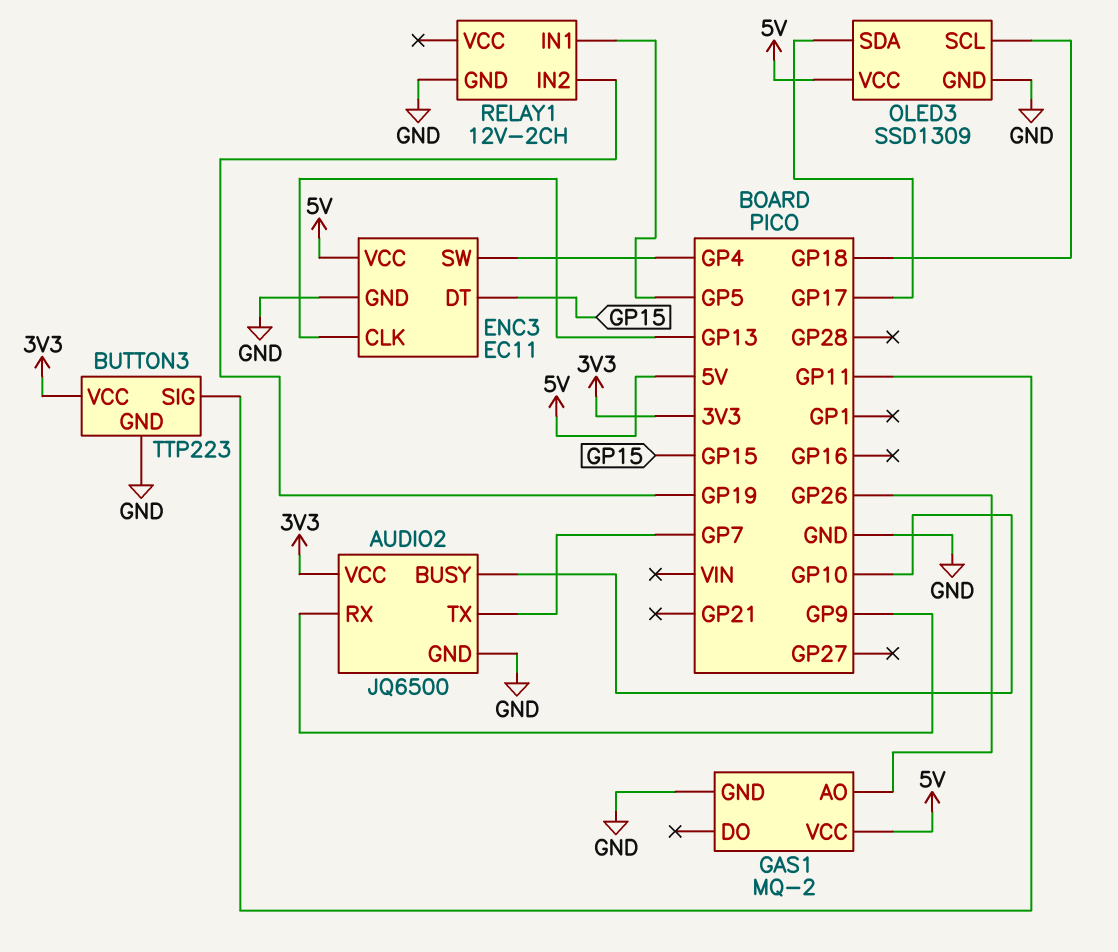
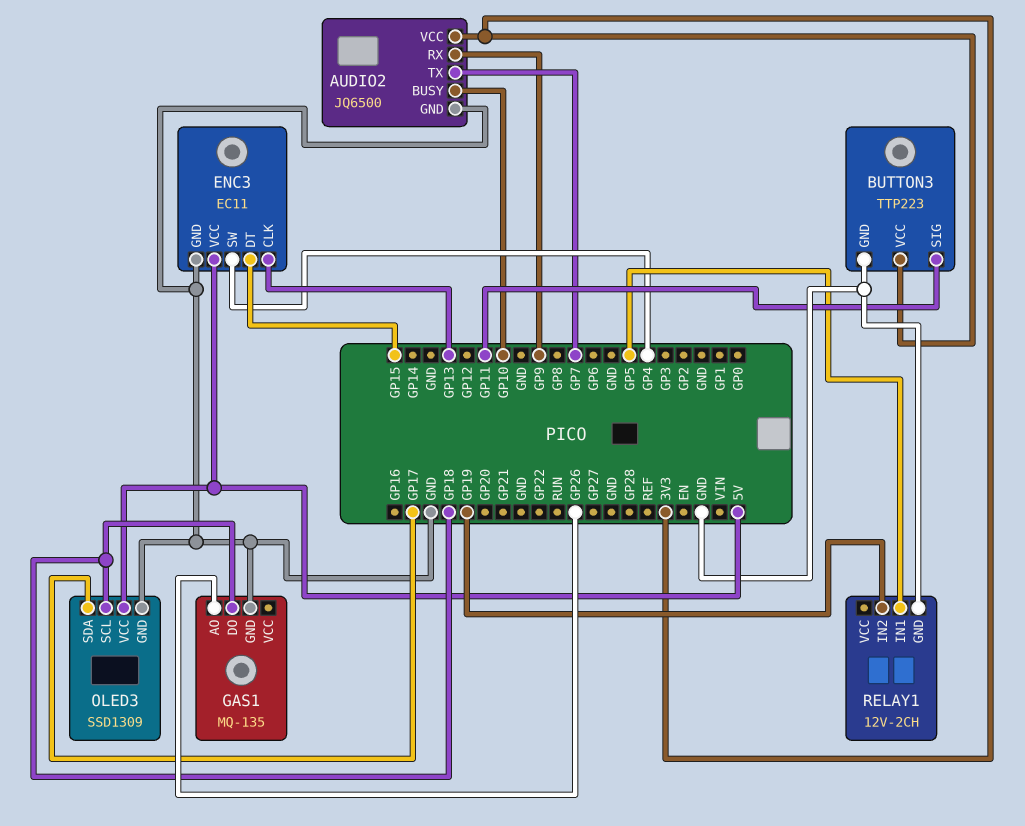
GAS1: MQ-2 -> MQ-135
GAS1 pin DO: none -> GP18
GAS1 pin VCC: 5V -> none

